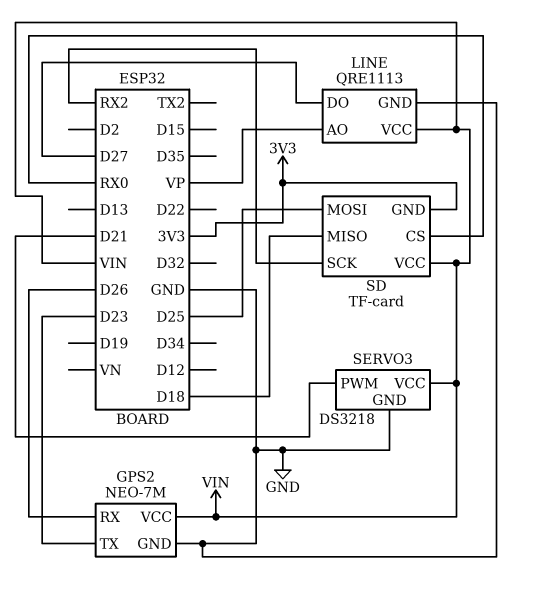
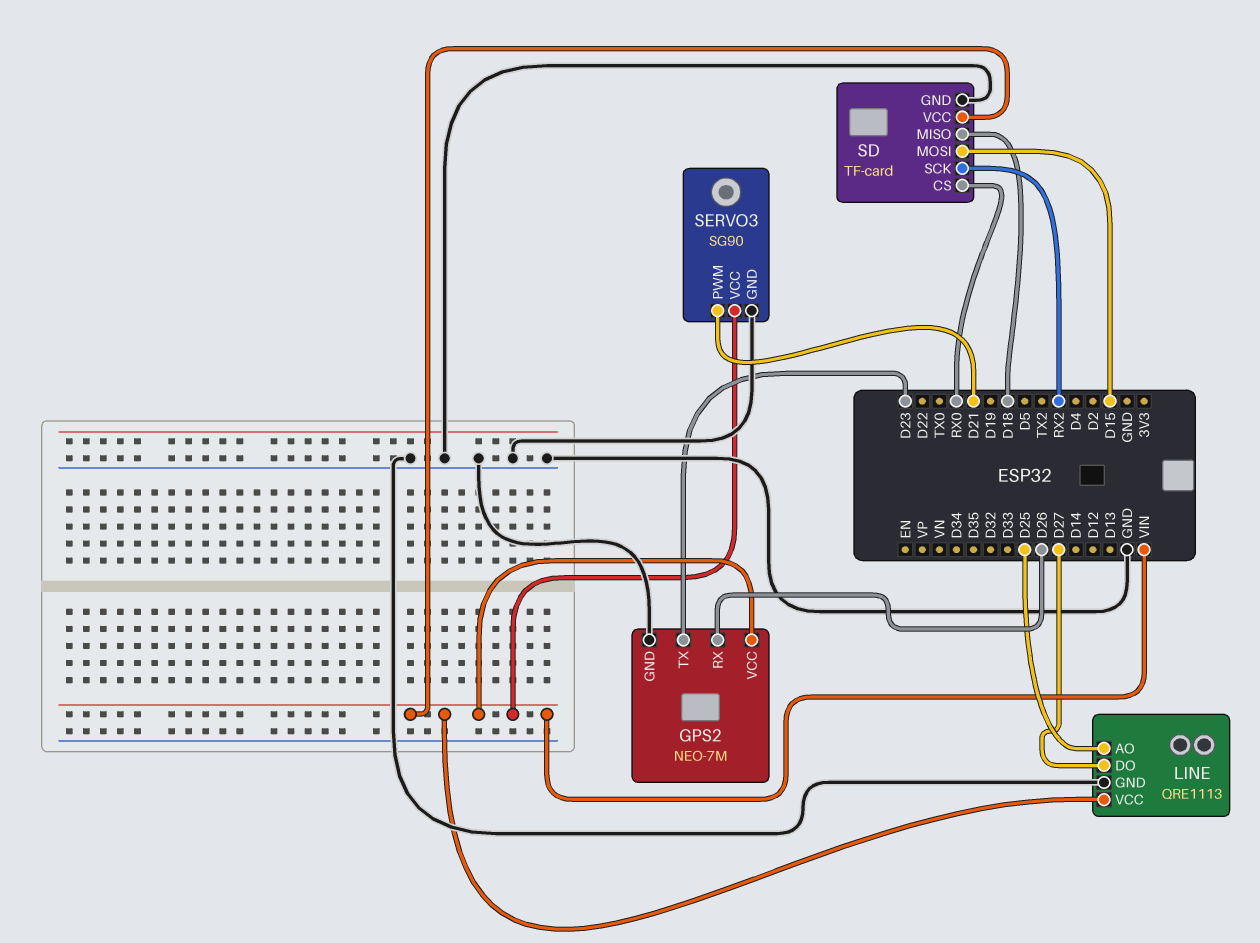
LINE pin AO: VP -> D25
SD pin GND: 3V3 -> GND
SD pin MOSI: D25 -> D15
SERVO3: DS3218 -> SG90

